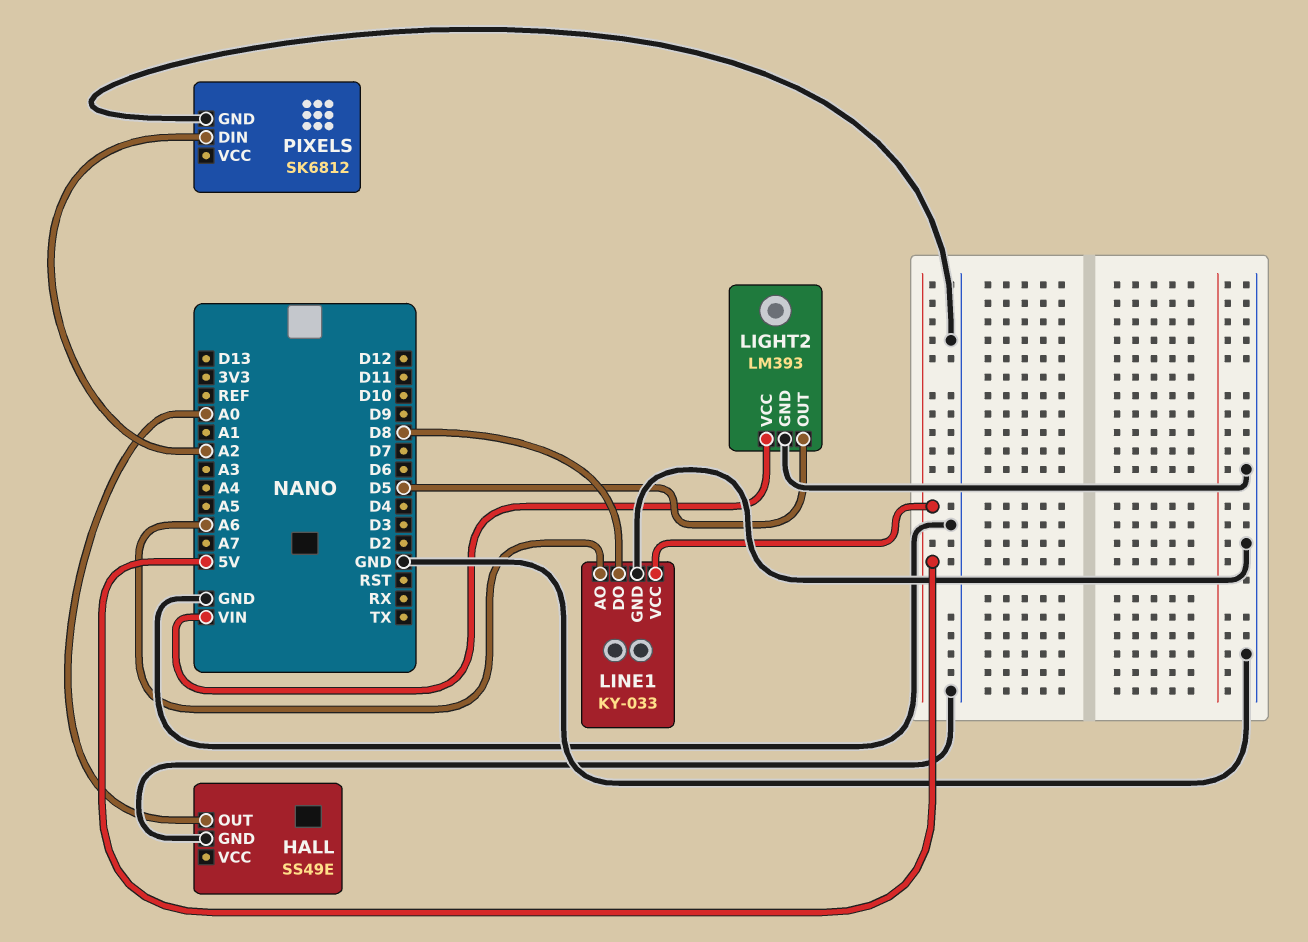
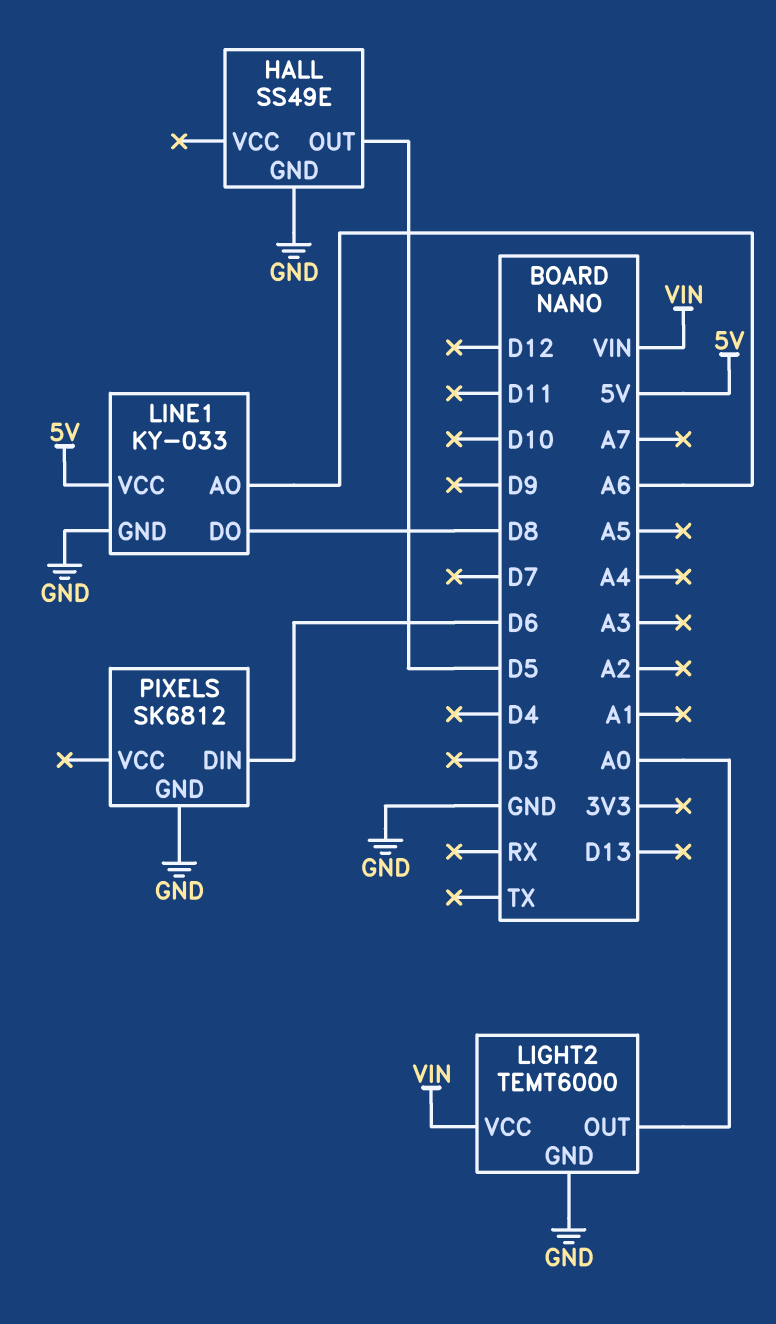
HALL pin OUT: A0 -> D5
LIGHT2: LM393 -> TEMT6000
LIGHT2 pin OUT: D5 -> A0
PIXELS pin DIN: A2 -> D6

